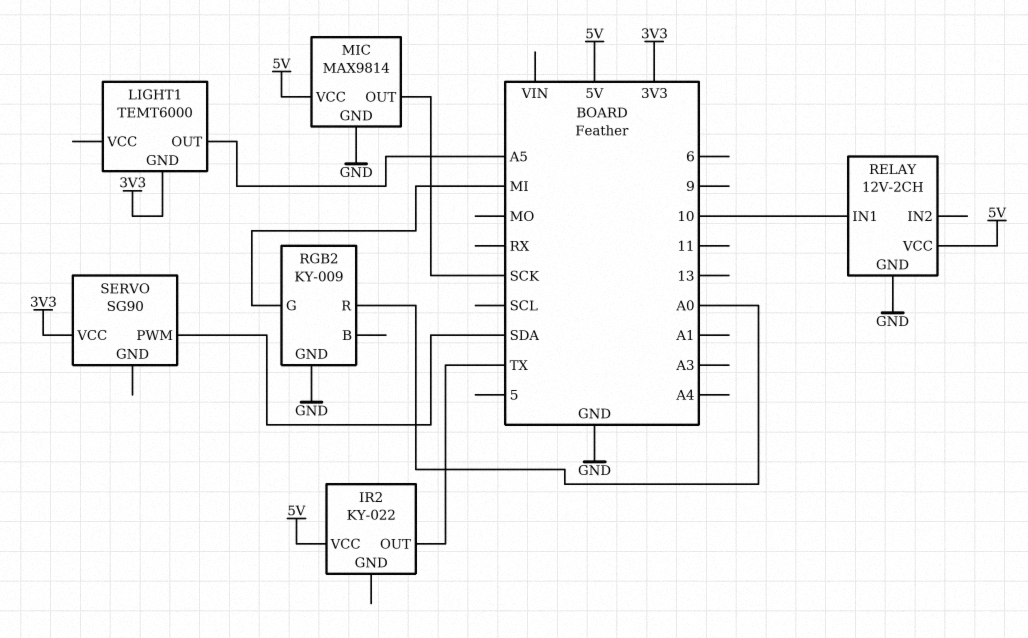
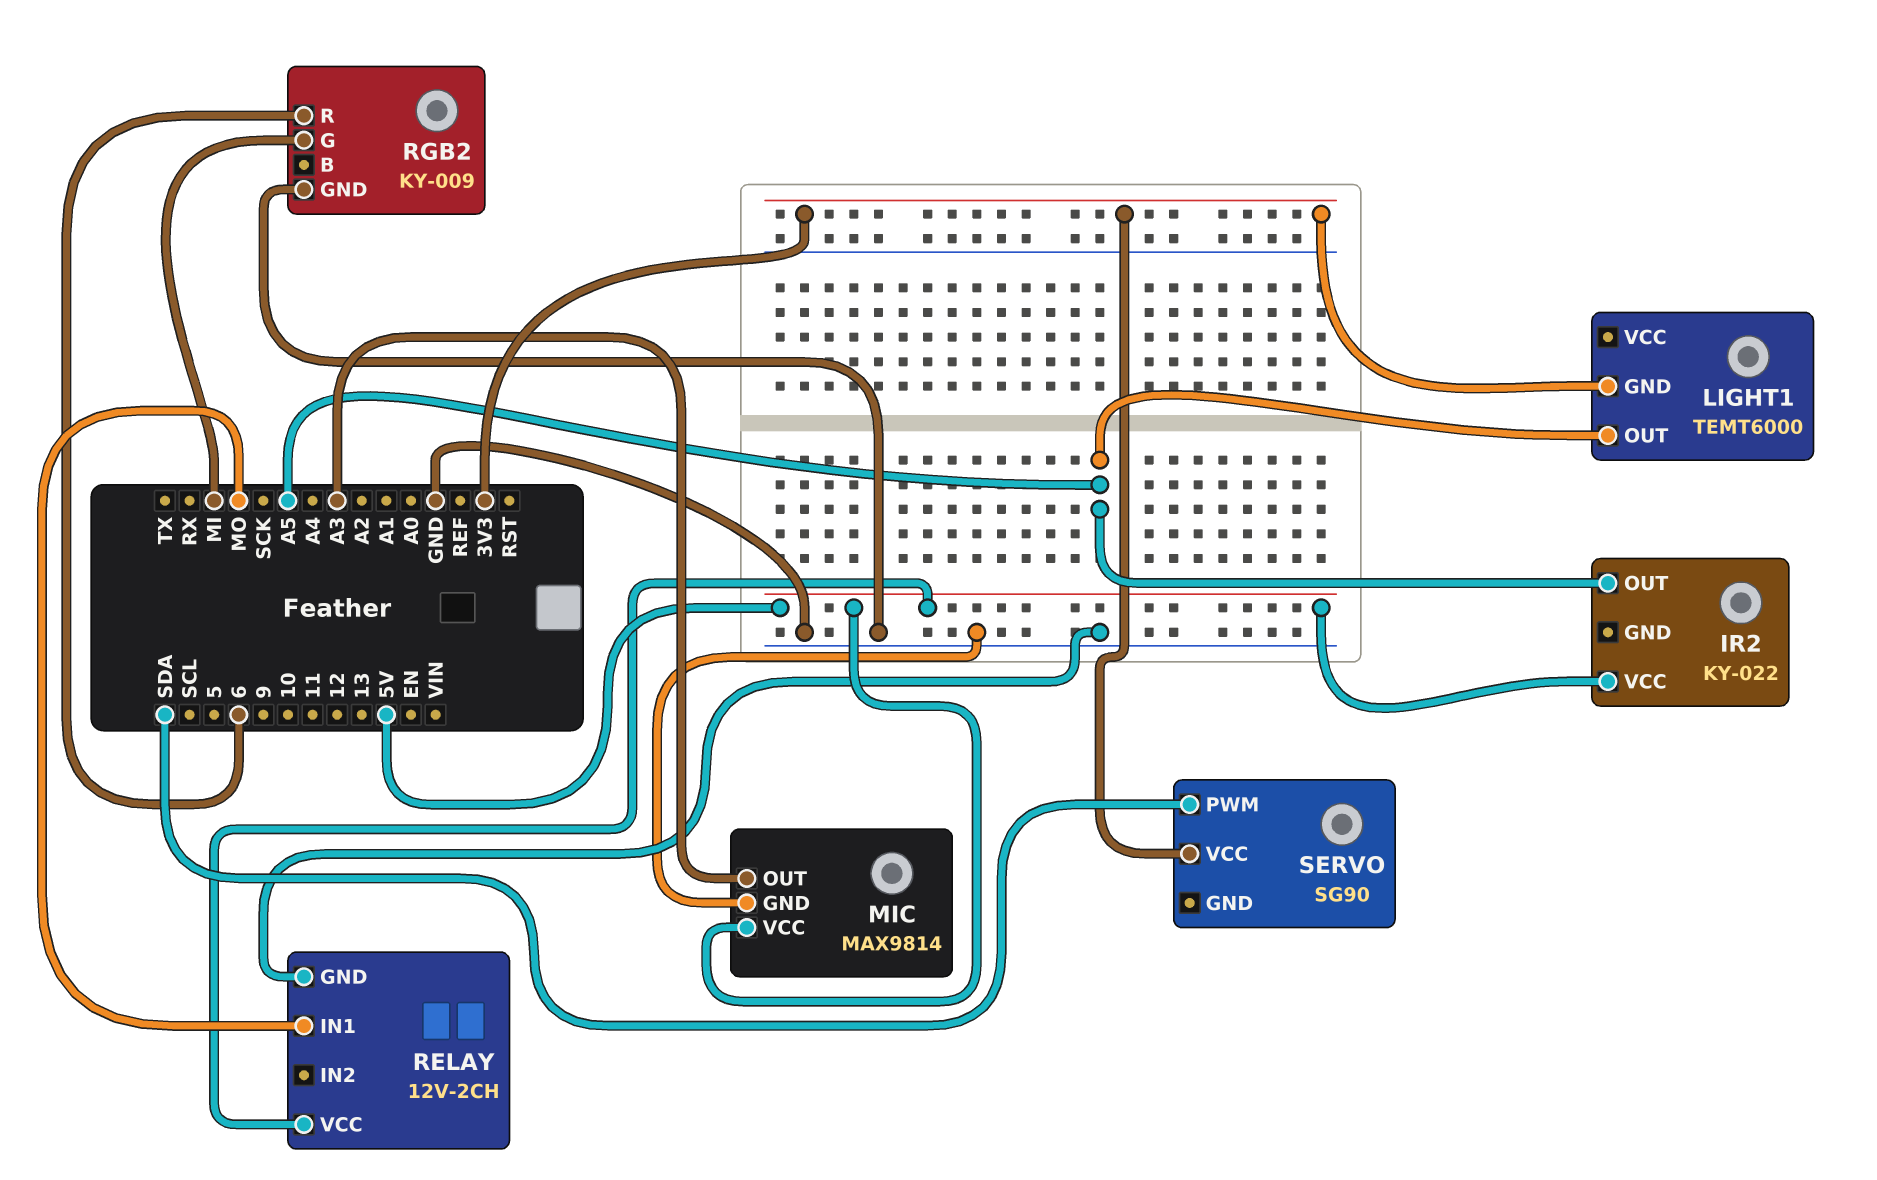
IR2 pin OUT: TX -> A5
MIC pin OUT: SCK -> A3
RELAY pin IN1: 10 -> MO
RGB2 pin R: A0 -> 6

